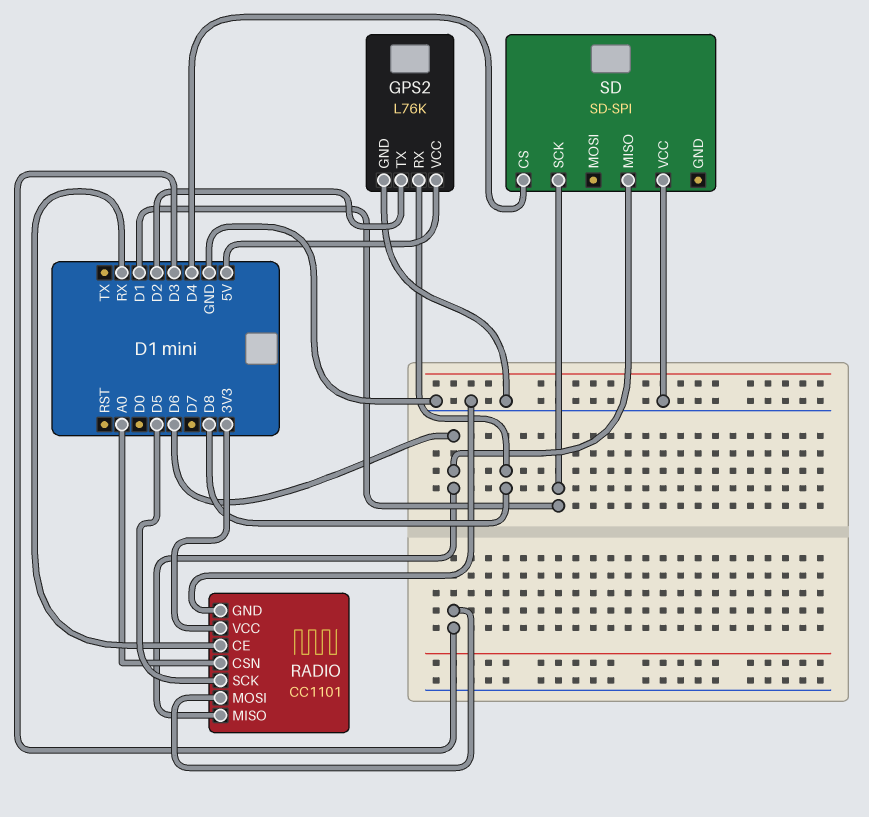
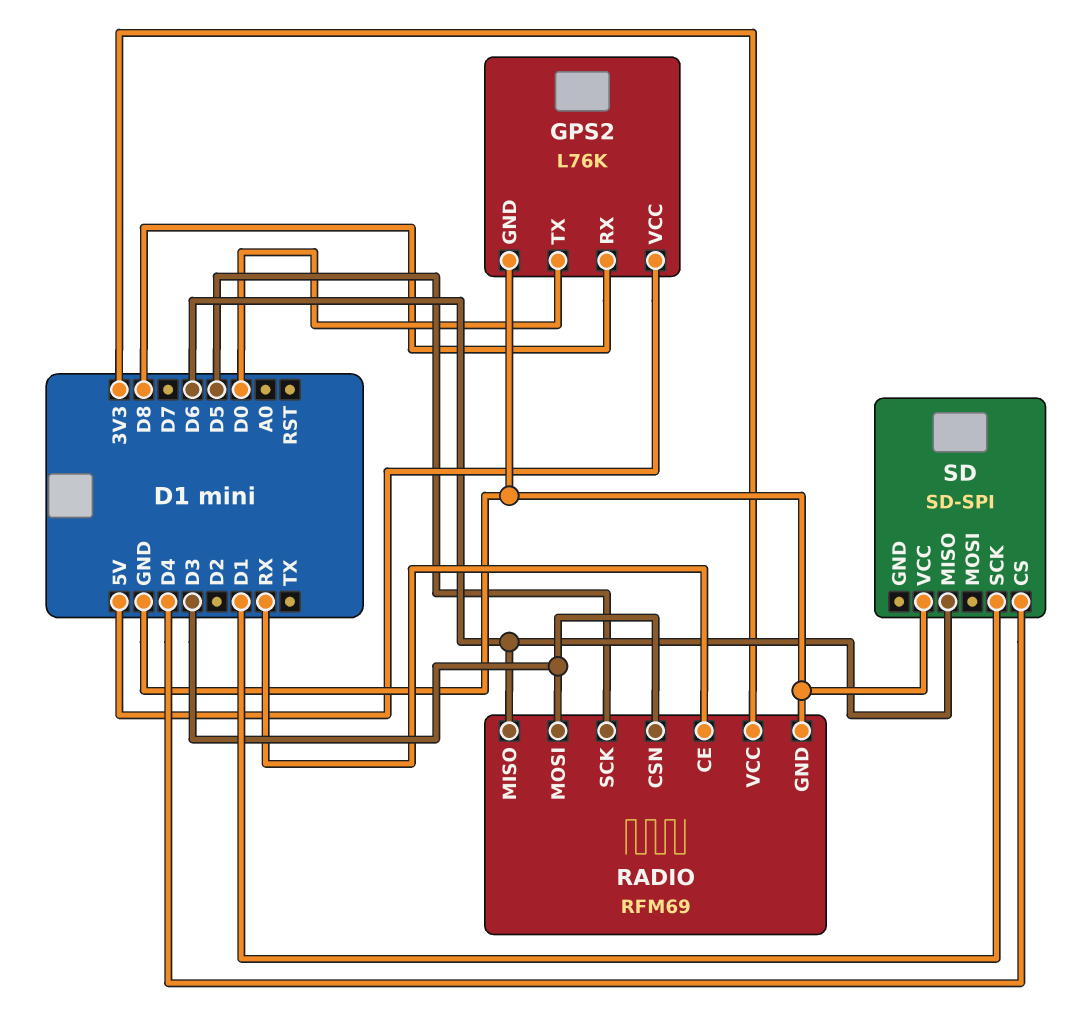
GPS2 pin TX: D2 -> D0
RADIO: CC1101 -> RFM69
RADIO pin CSN: A0 -> D3

